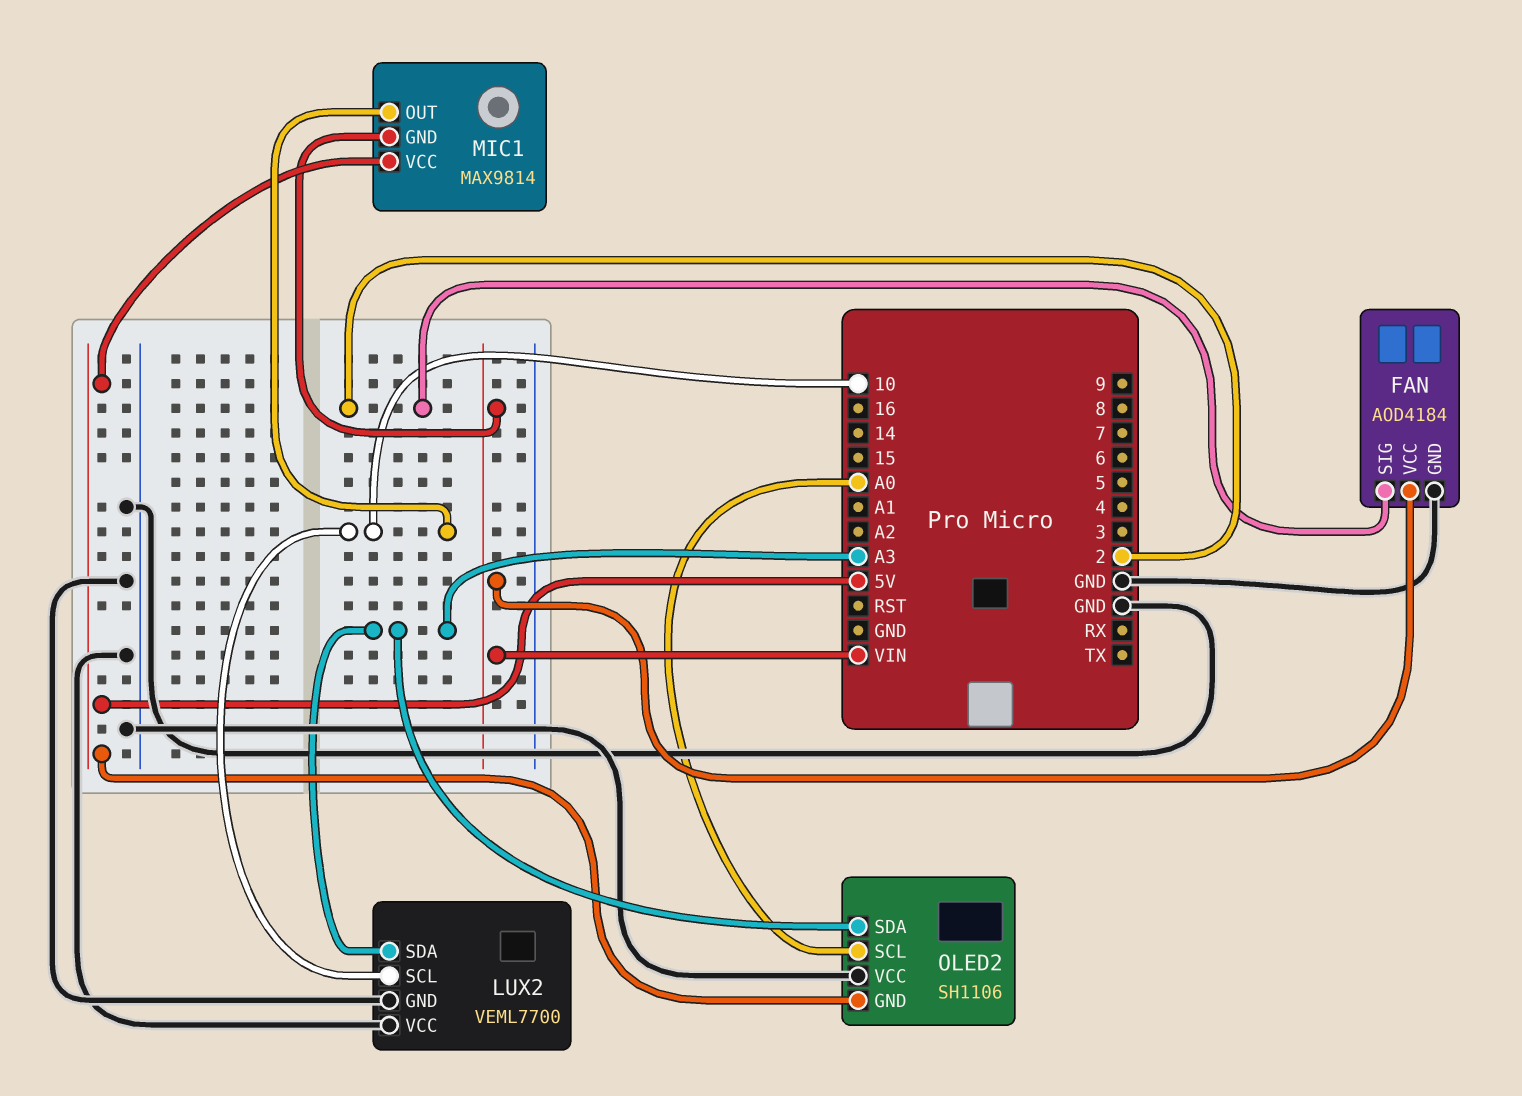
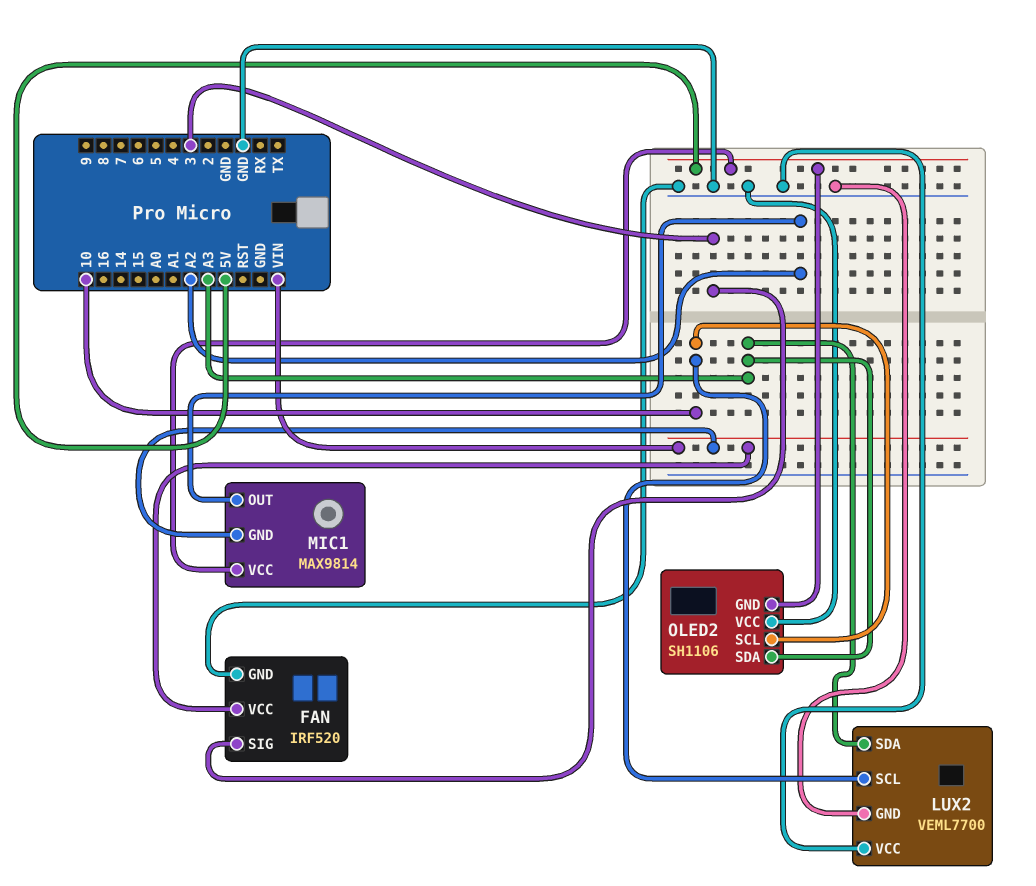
FAN: AOD4184 -> IRF520
FAN pin SIG: 2 -> 3
MIC1 pin OUT: 10 -> A2
OLED2 pin SCL: A0 -> 10

